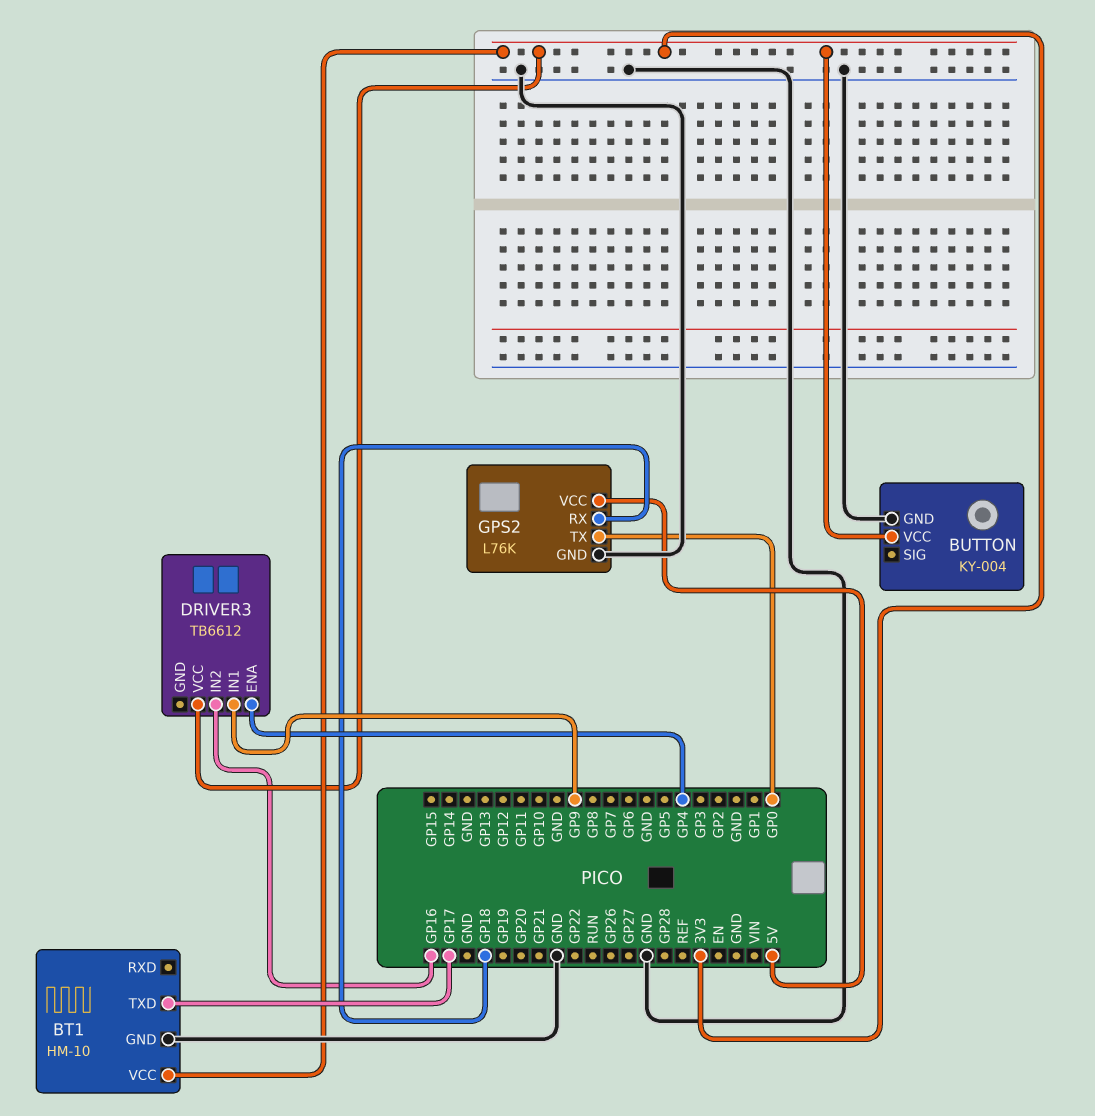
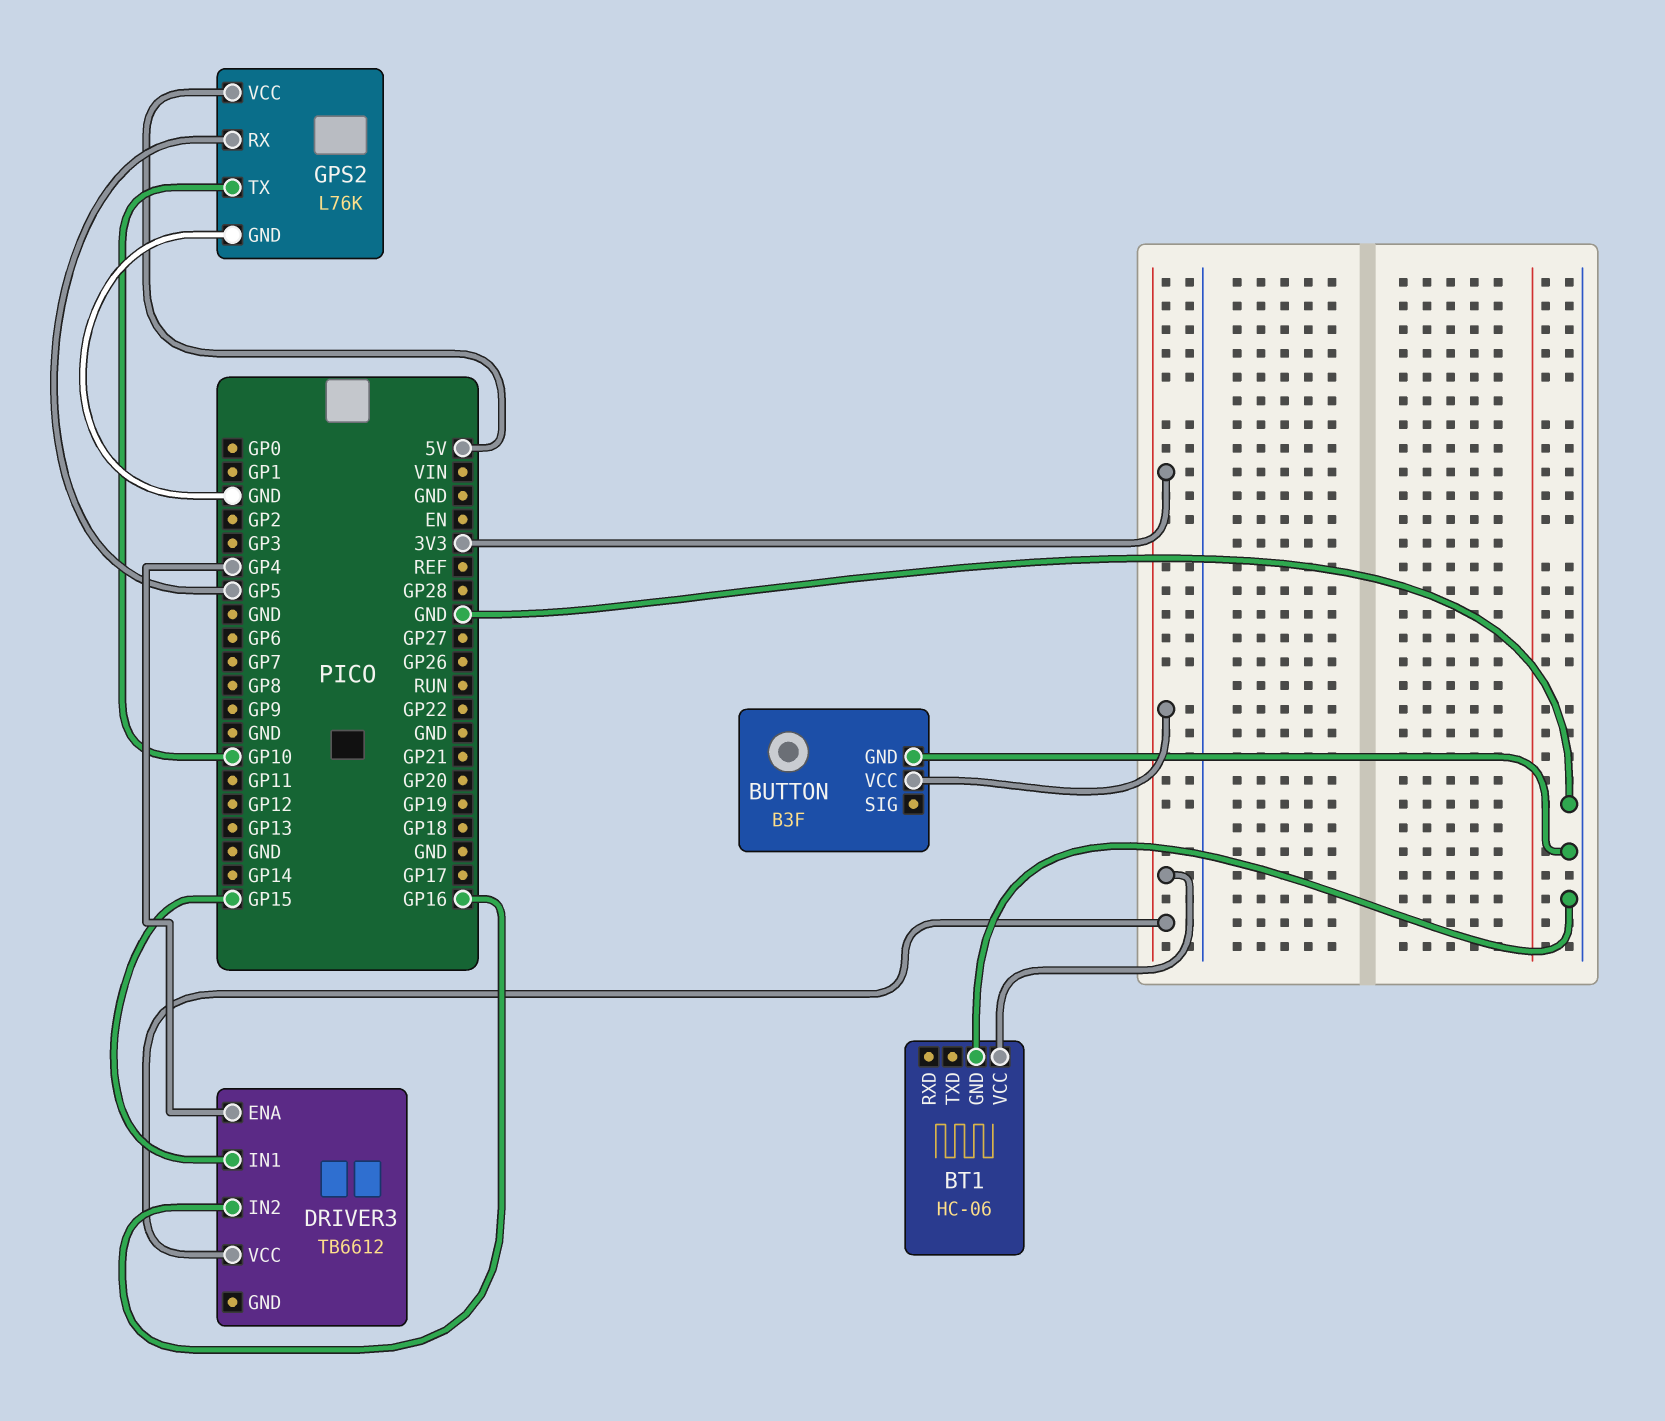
BT1: HM-10 -> HC-06
BT1 pin TXD: GP17 -> none
BUTTON: KY-004 -> B3F
DRIVER3 pin IN1: GP9 -> GP15
GPS2 pin RX: GP18 -> GP5
GPS2 pin TX: GP0 -> GP10

